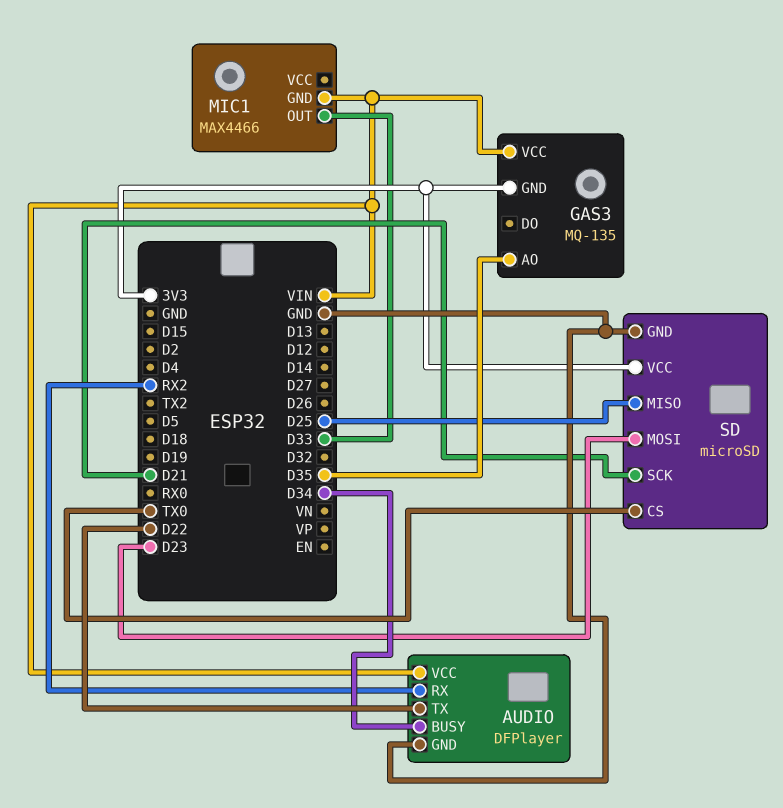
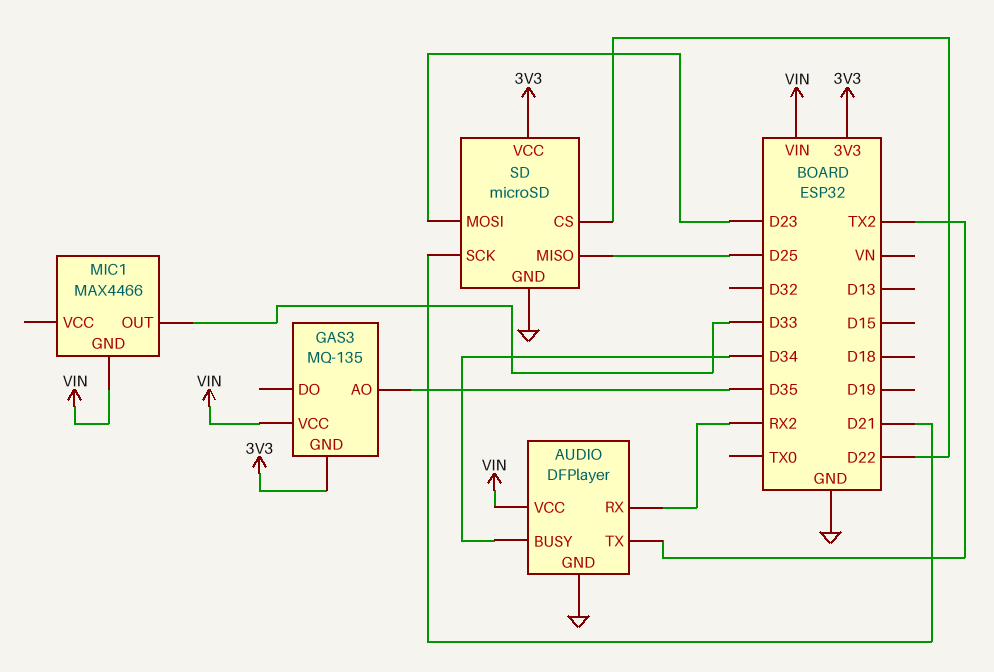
AUDIO pin TX: D22 -> TX2
SD pin CS: TX0 -> D22

